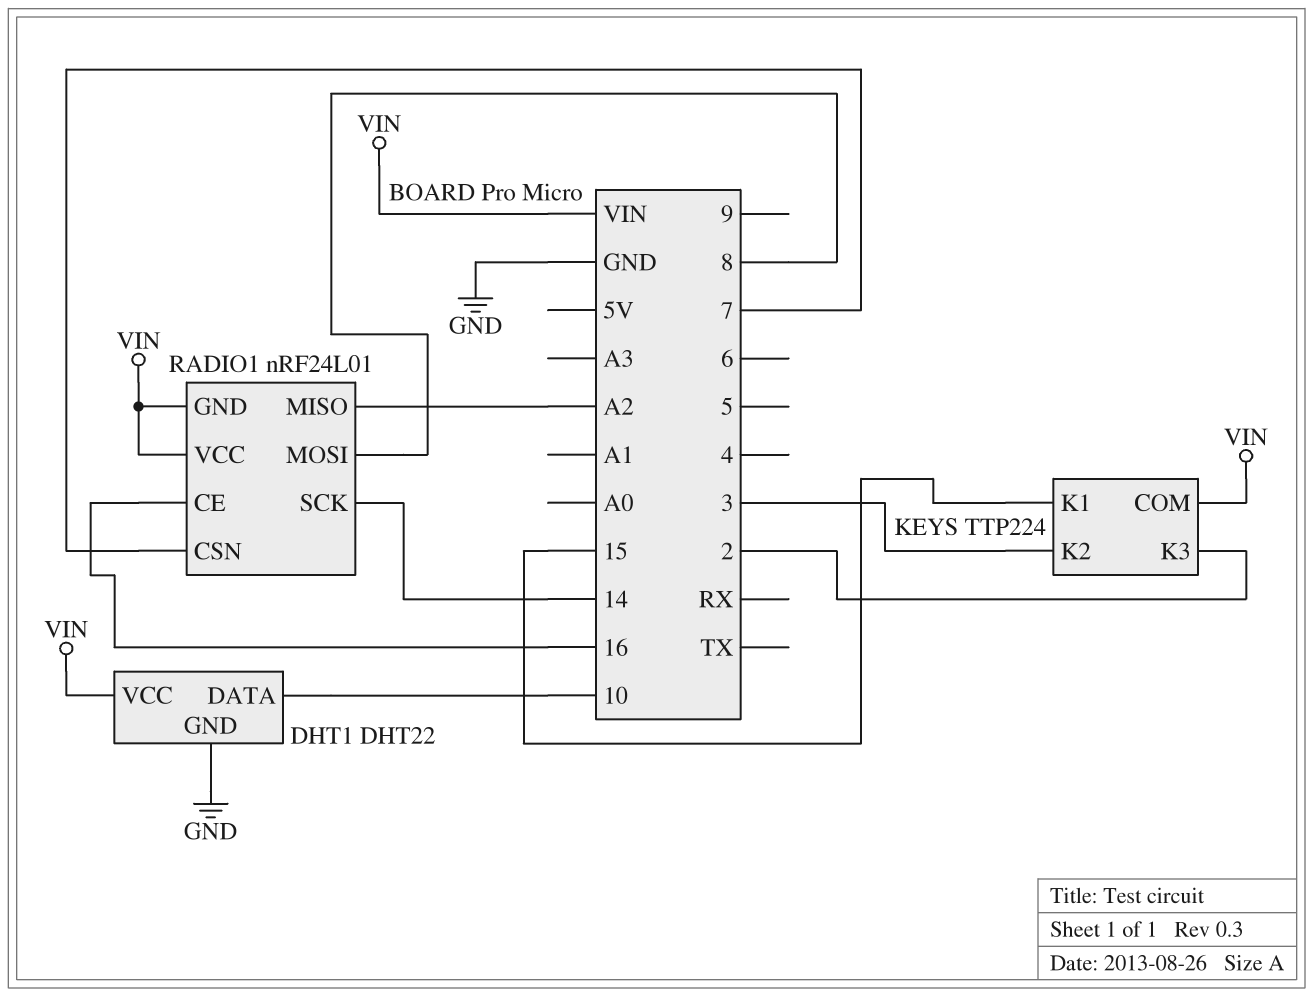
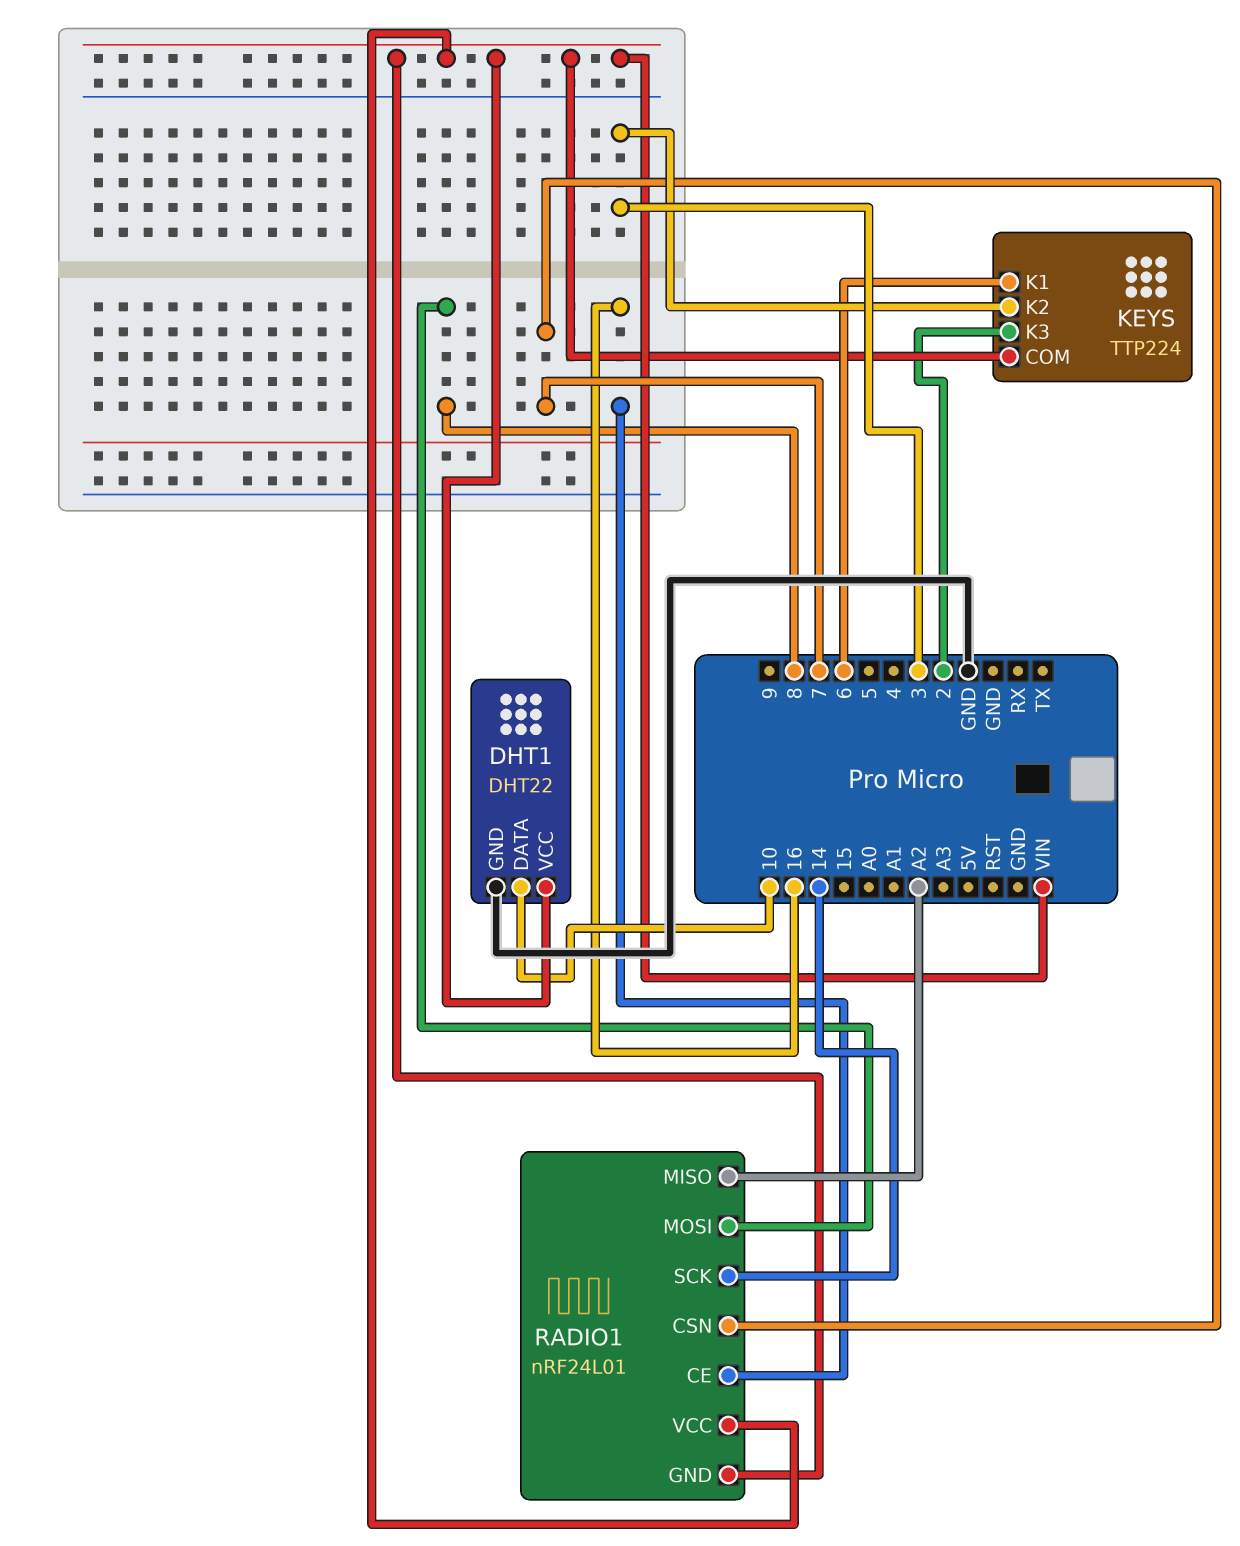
KEYS pin K1: 15 -> 6

